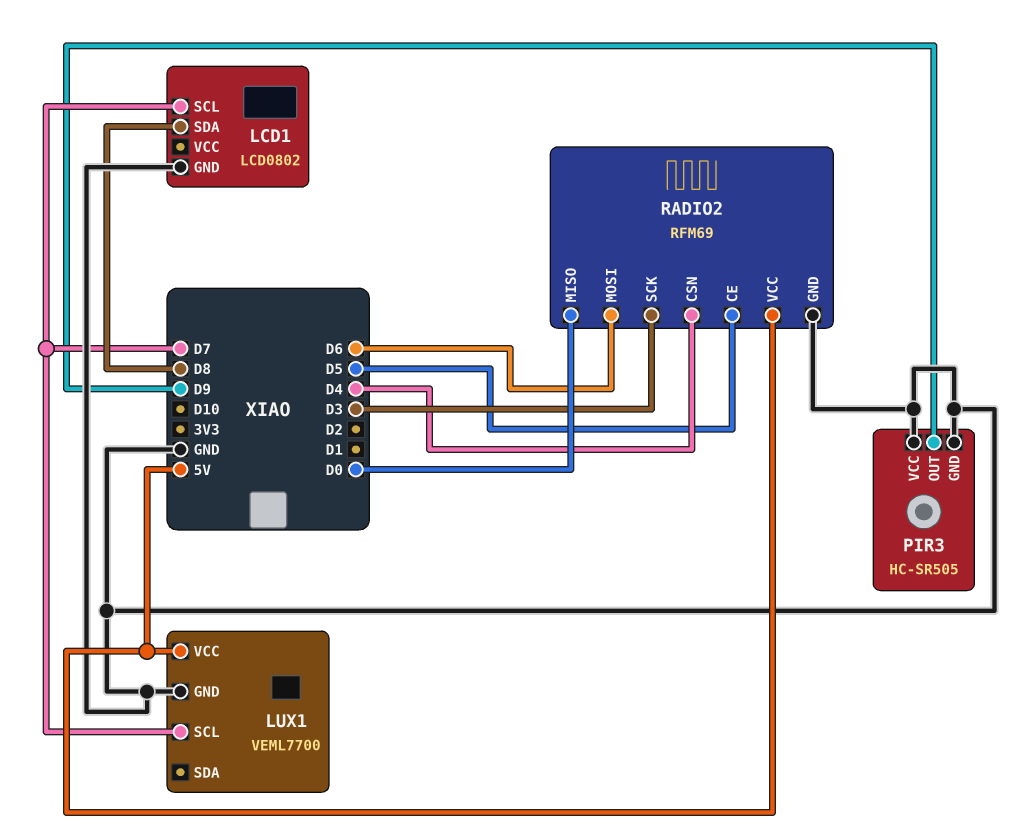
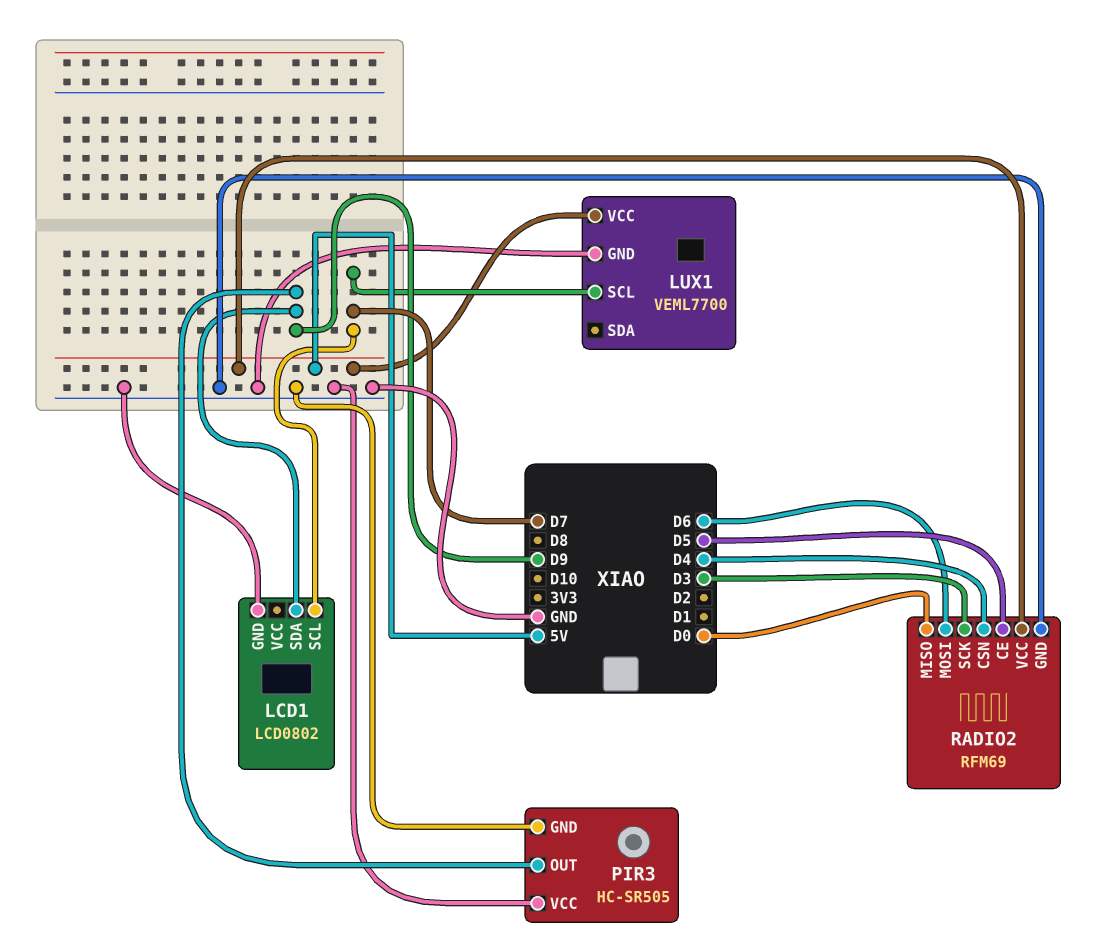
LCD1 pin SDA: D8 -> D9

